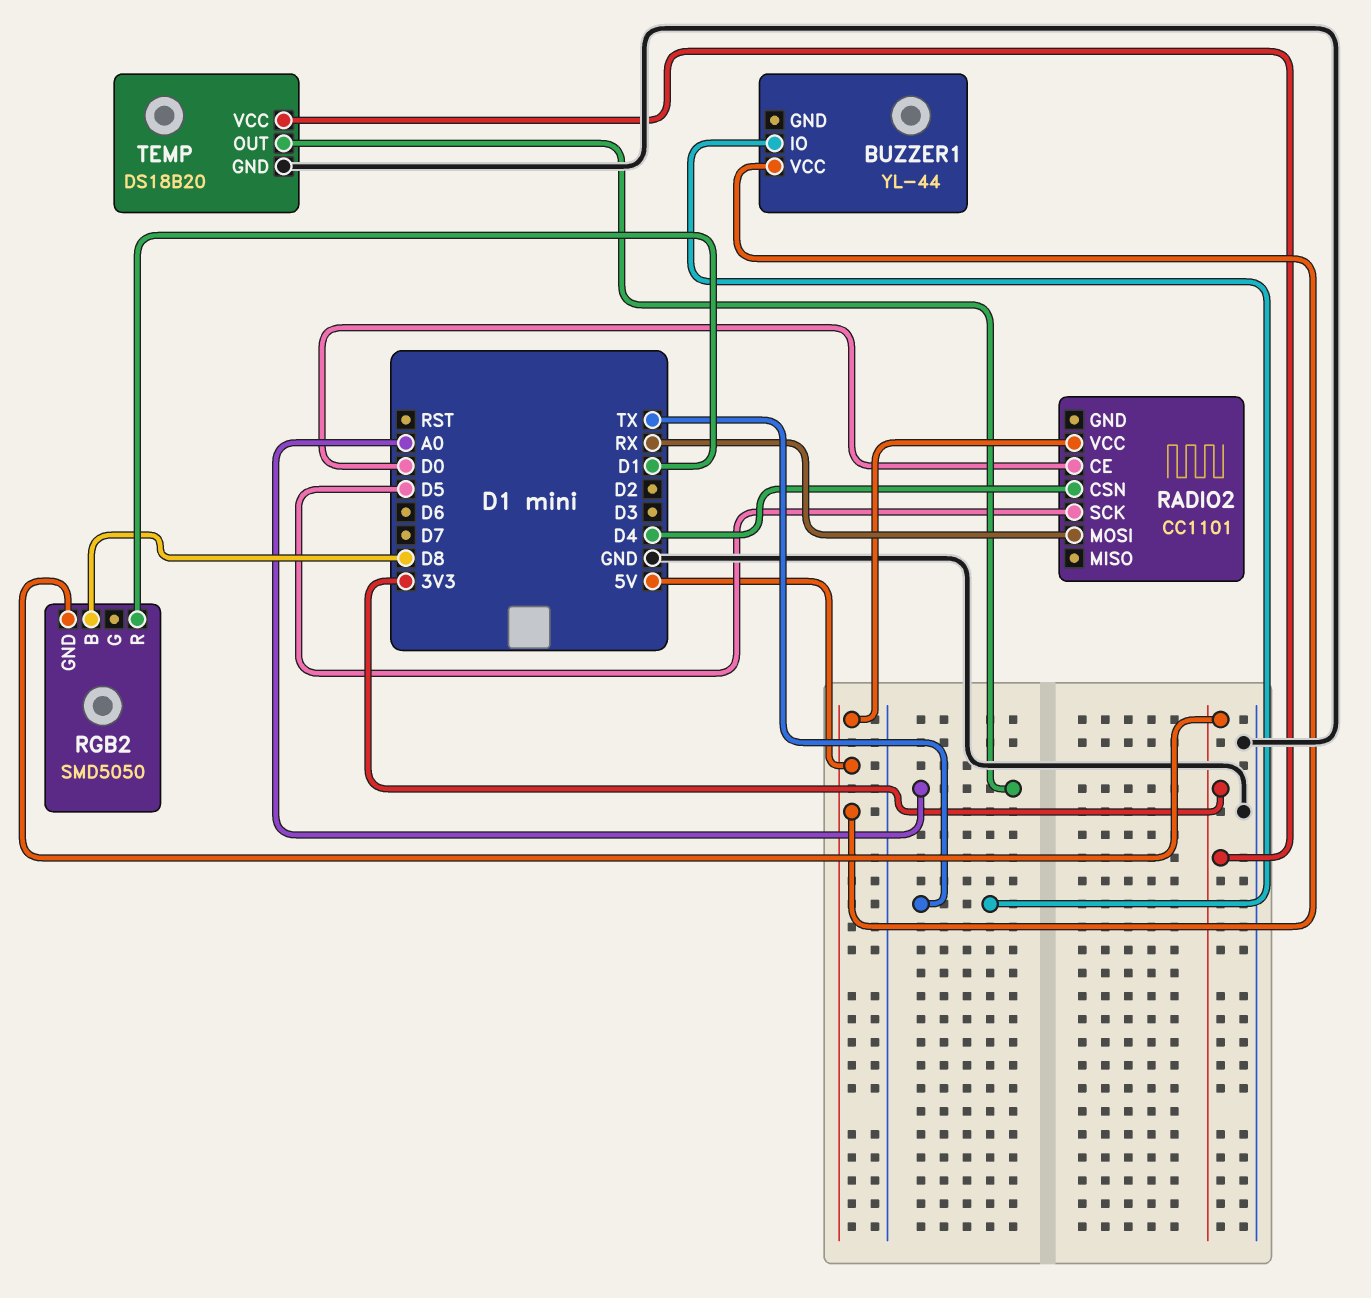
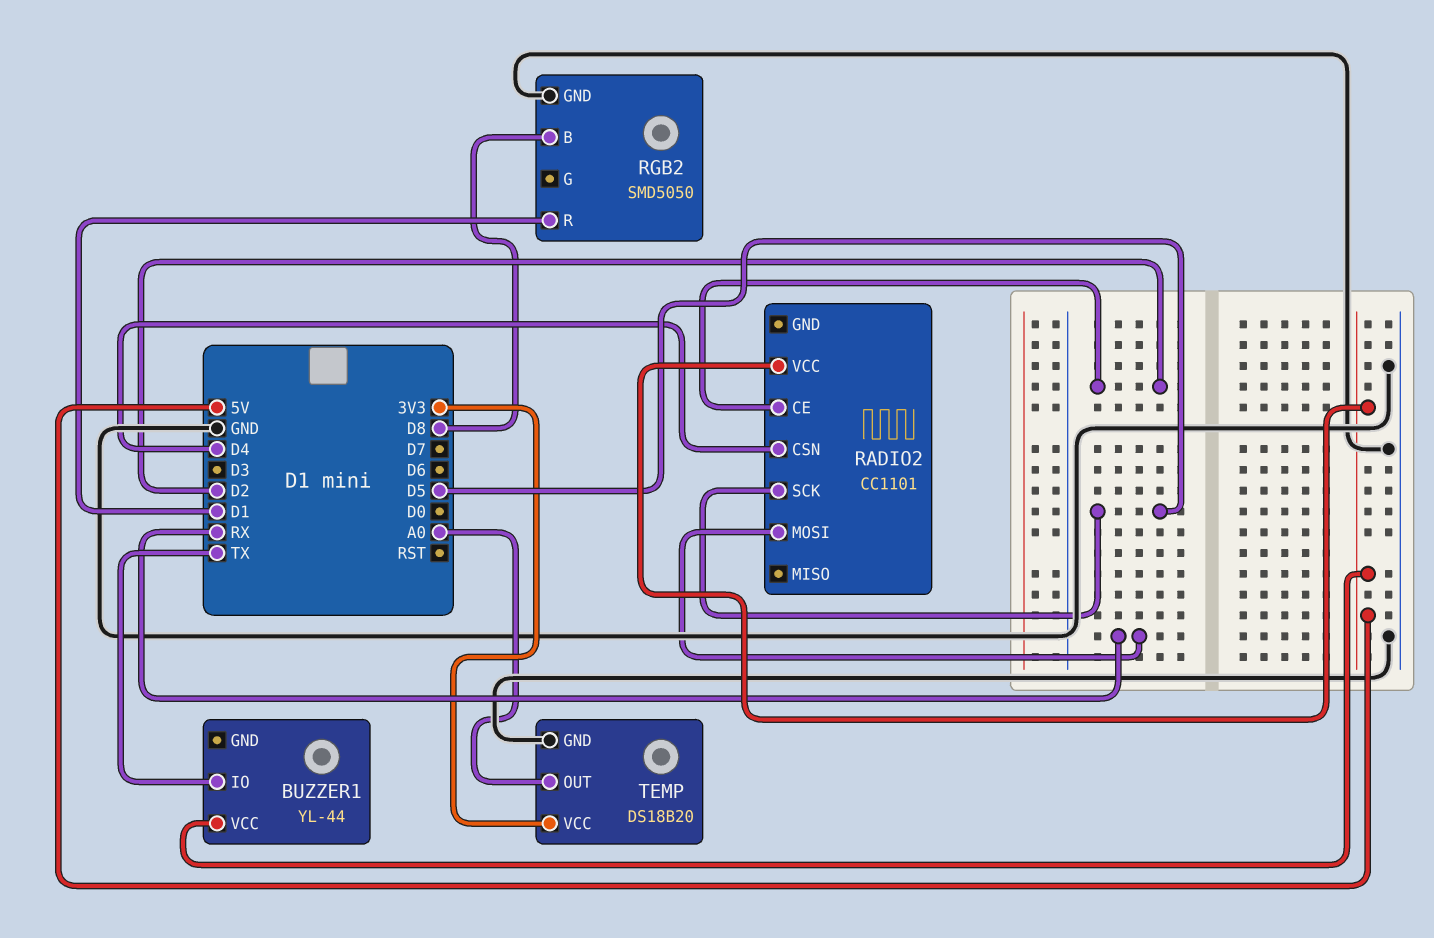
RADIO2 pin CE: D0 -> D2
RGB2 pin GND: 3V3 -> GND

